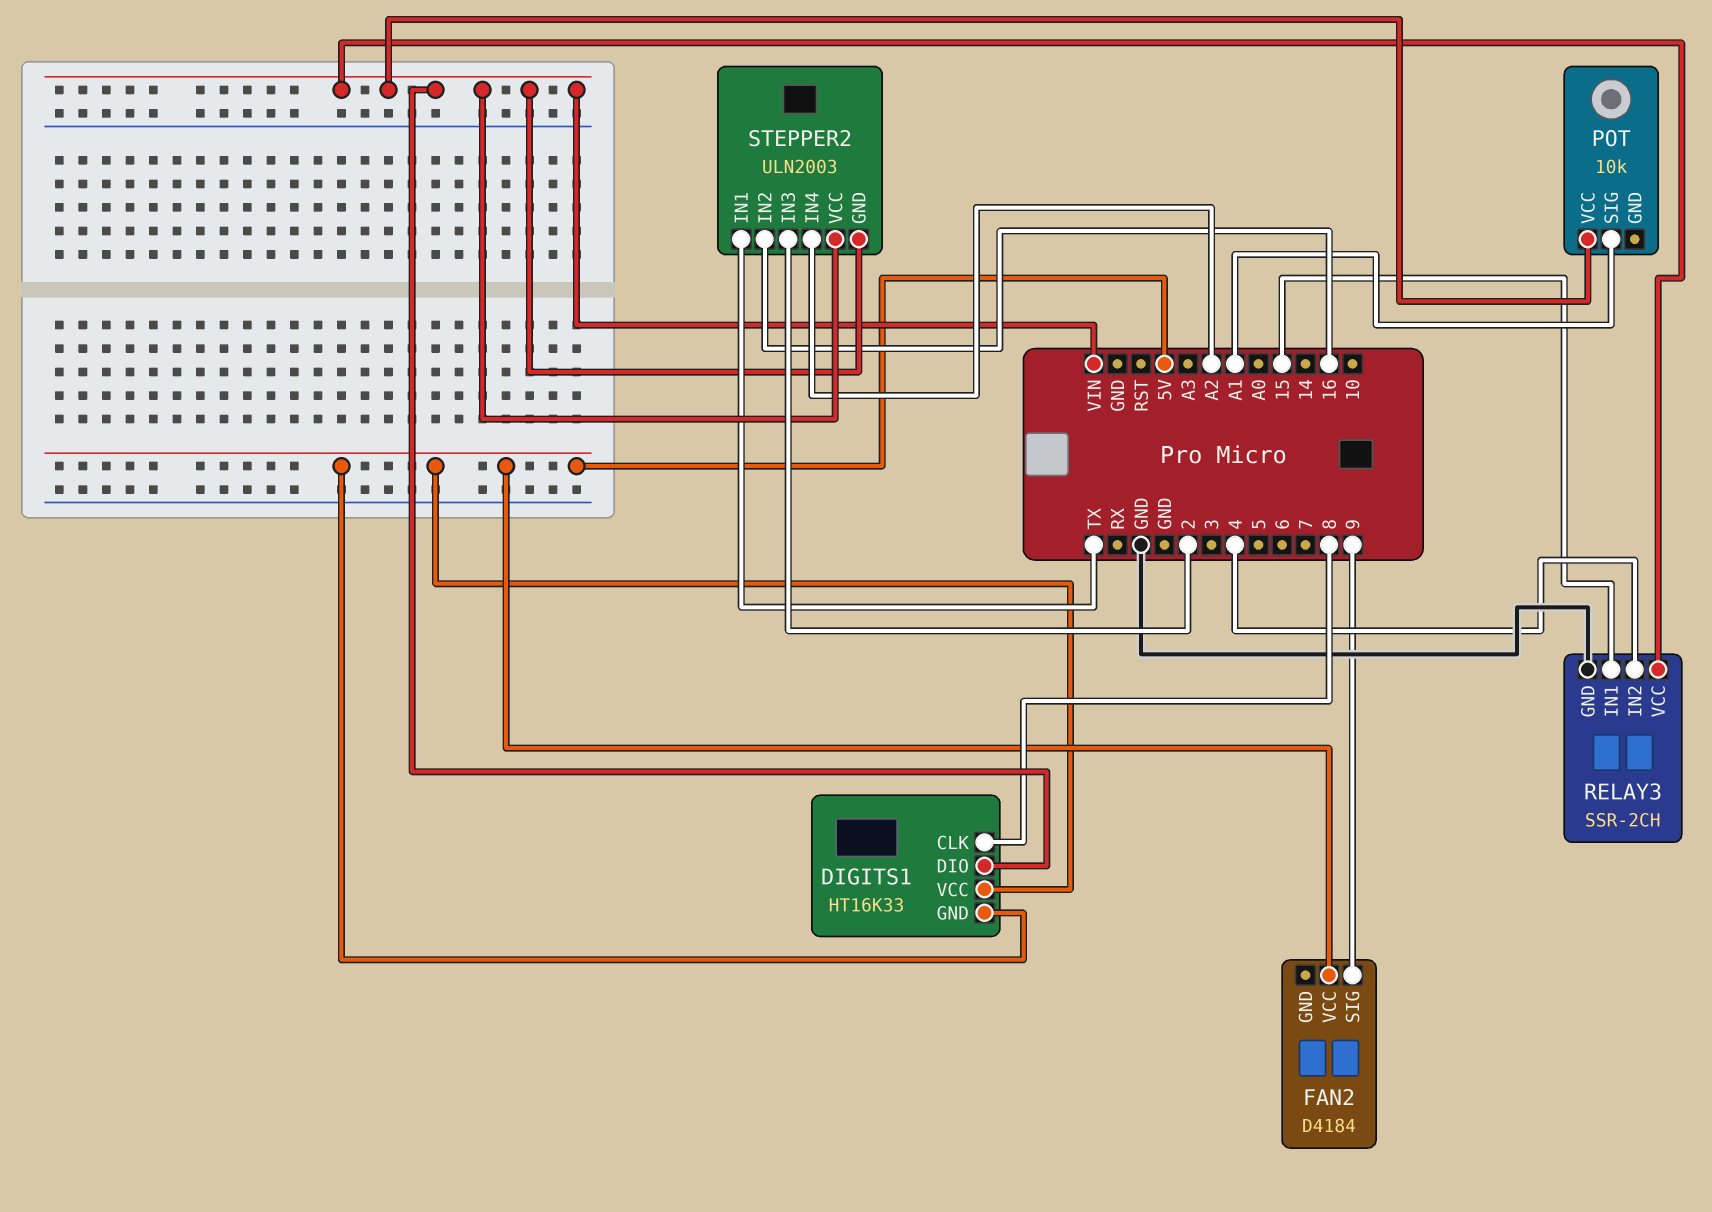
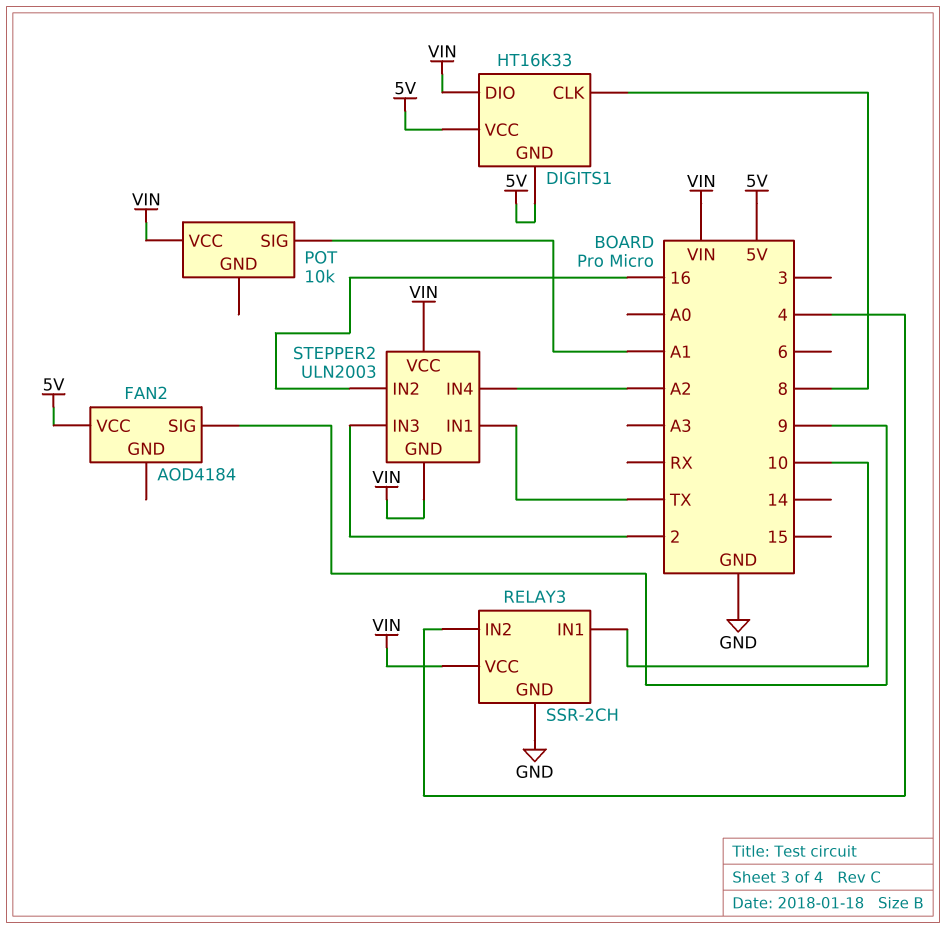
FAN2: D4184 -> AOD4184
RELAY3 pin IN1: 15 -> 10

